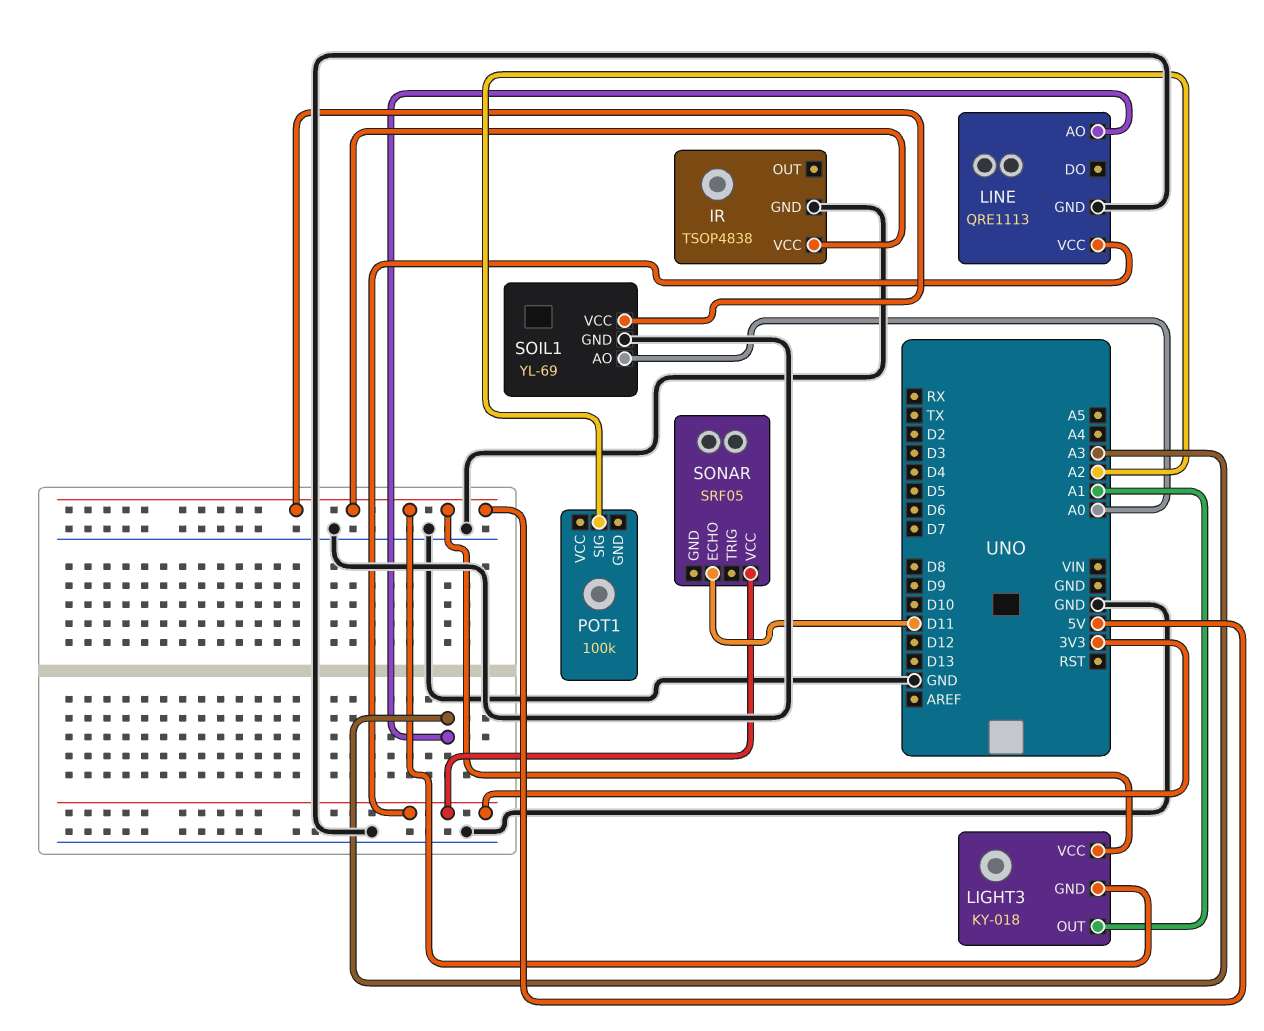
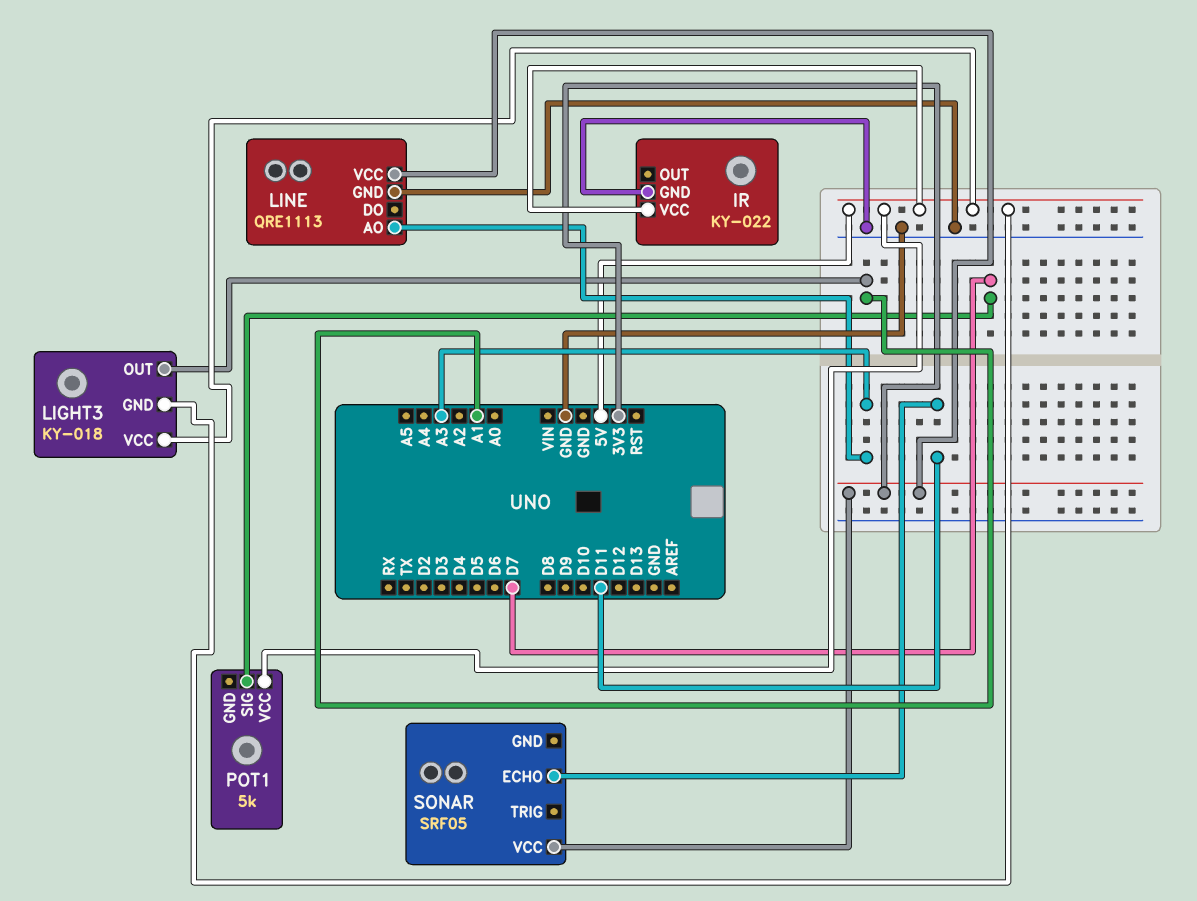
IR: TSOP4838 -> KY-022
POT1: 100k -> 5k
POT1 pin SIG: A2 -> D7
POT1 pin VCC: none -> 5V
SOIL1: YL-69 -> none
SOIL1 pin AO: A0 -> none
SOIL1 pin GND: GND -> none
SOIL1 pin VCC: 5V -> none

